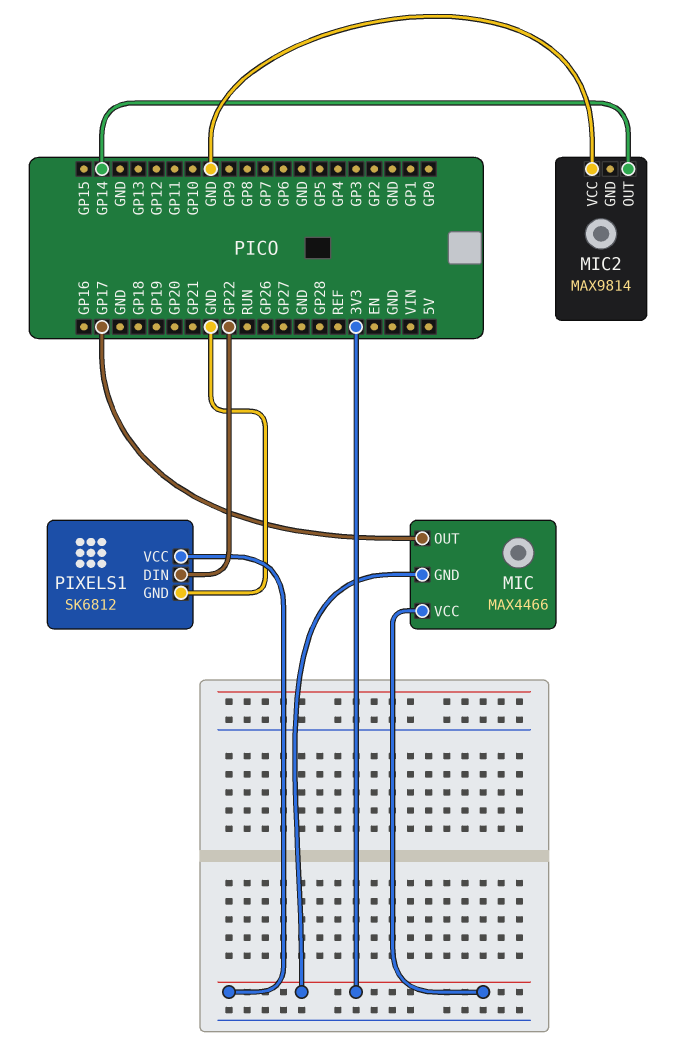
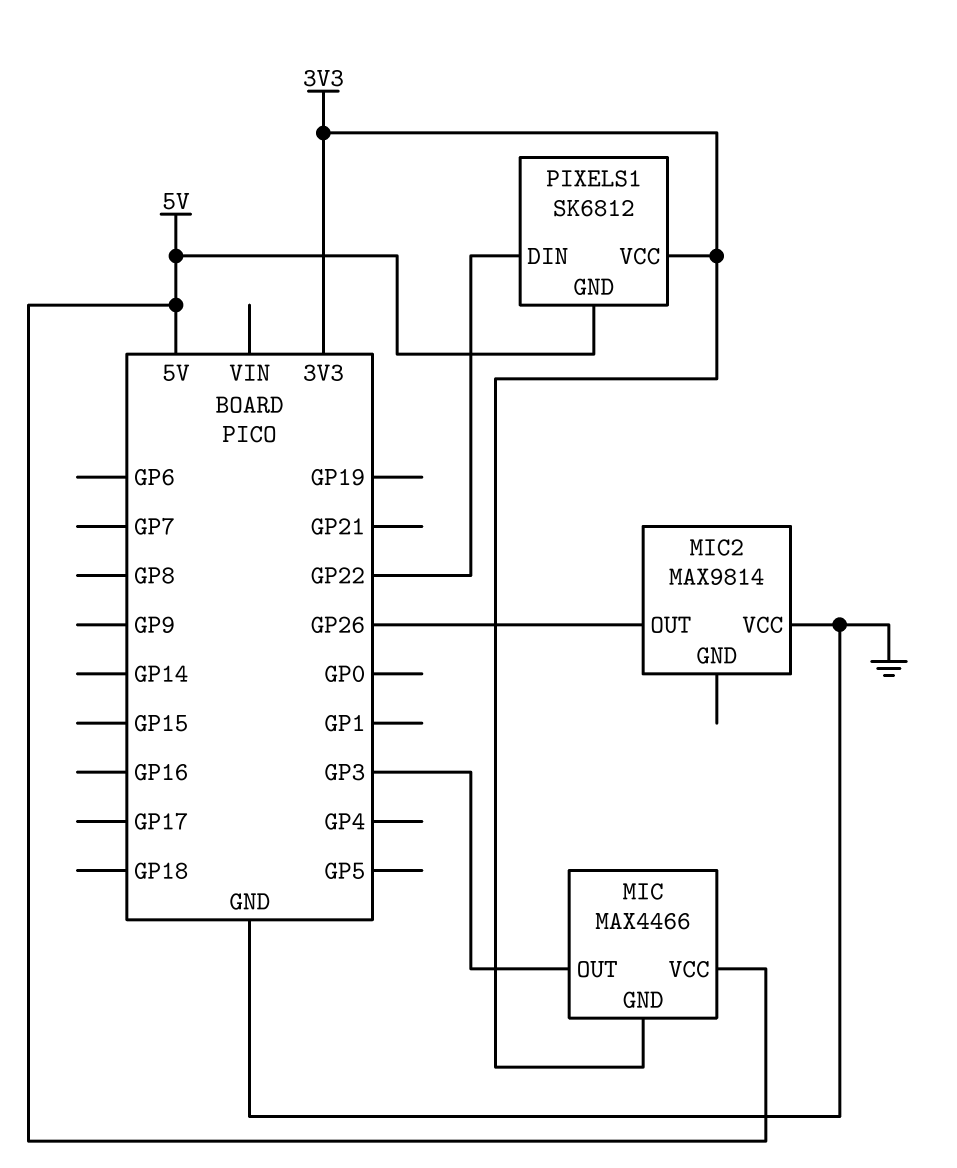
MIC pin OUT: GP17 -> GP3
MIC pin VCC: 3V3 -> 5V
MIC2 pin OUT: GP14 -> GP26
PIXELS1 pin GND: GND -> 5V

